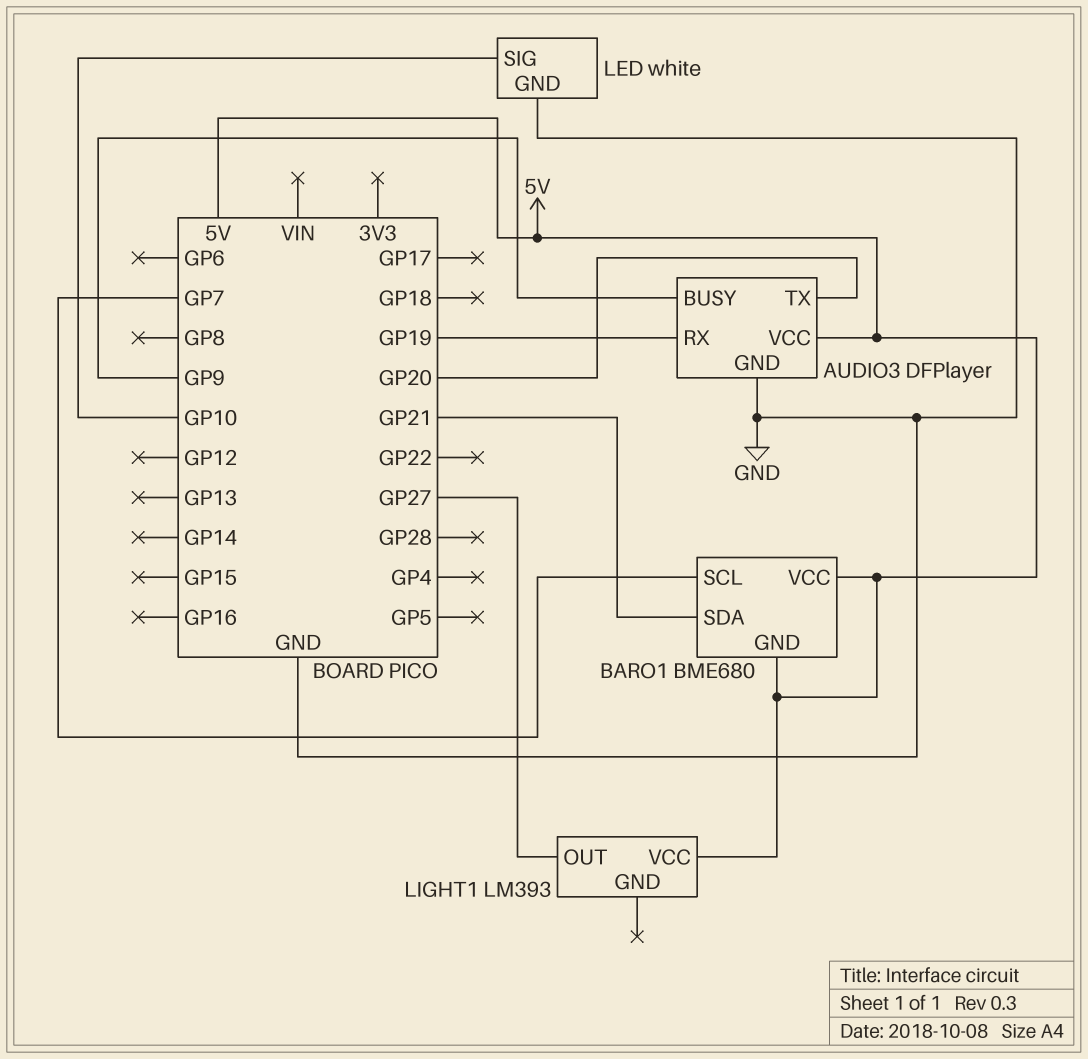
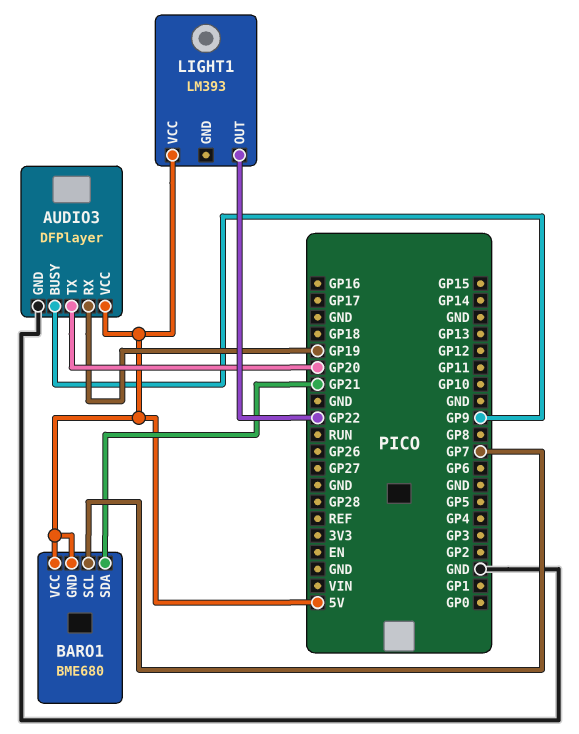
LED: white -> none
LED pin GND: GND -> none
LED pin SIG: GP10 -> none
LIGHT1 pin OUT: GP27 -> GP22

